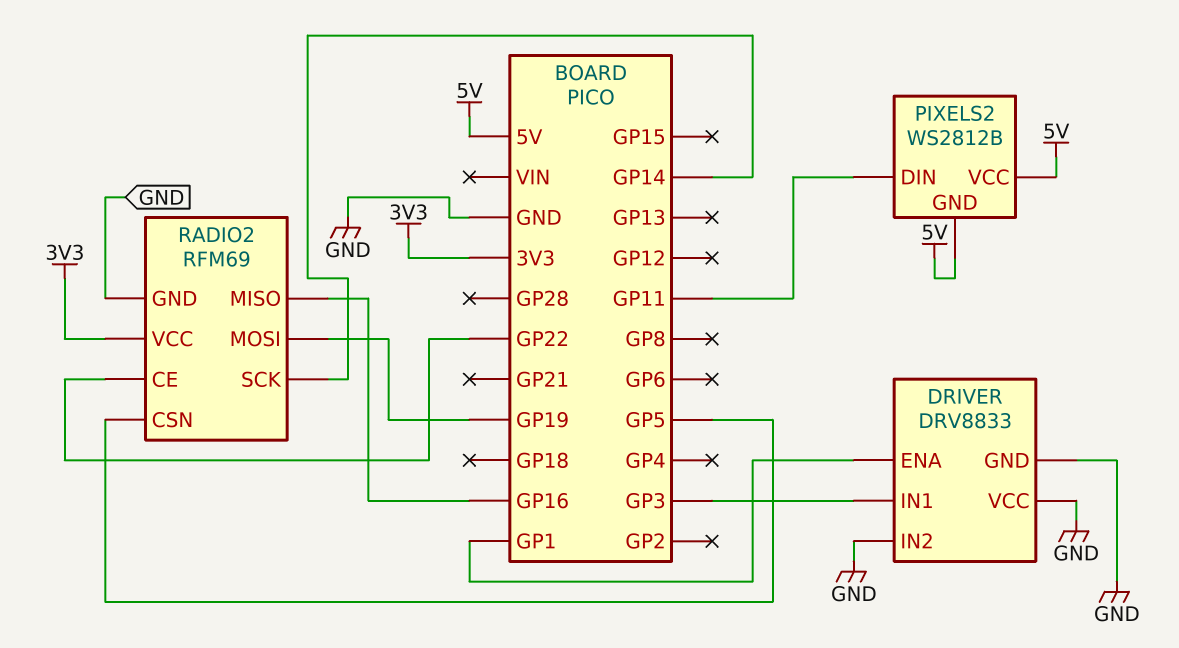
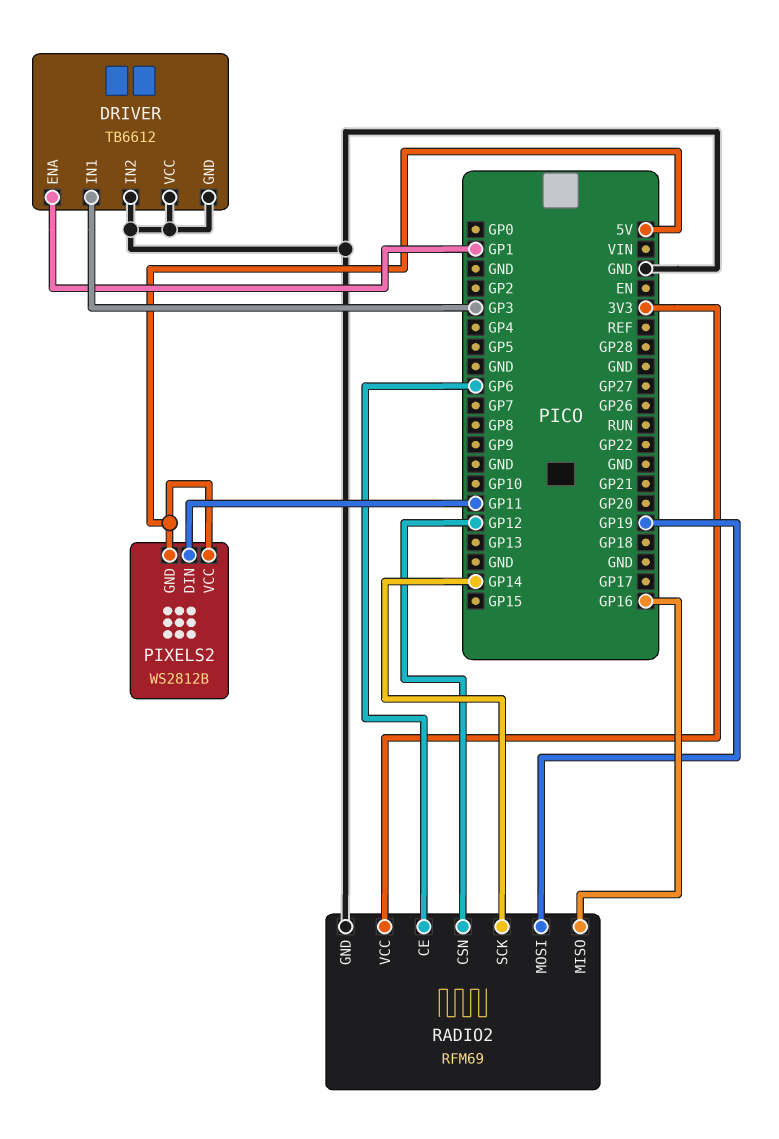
DRIVER: DRV8833 -> TB6612
RADIO2 pin CE: GP22 -> GP6
RADIO2 pin CSN: GP5 -> GP12

